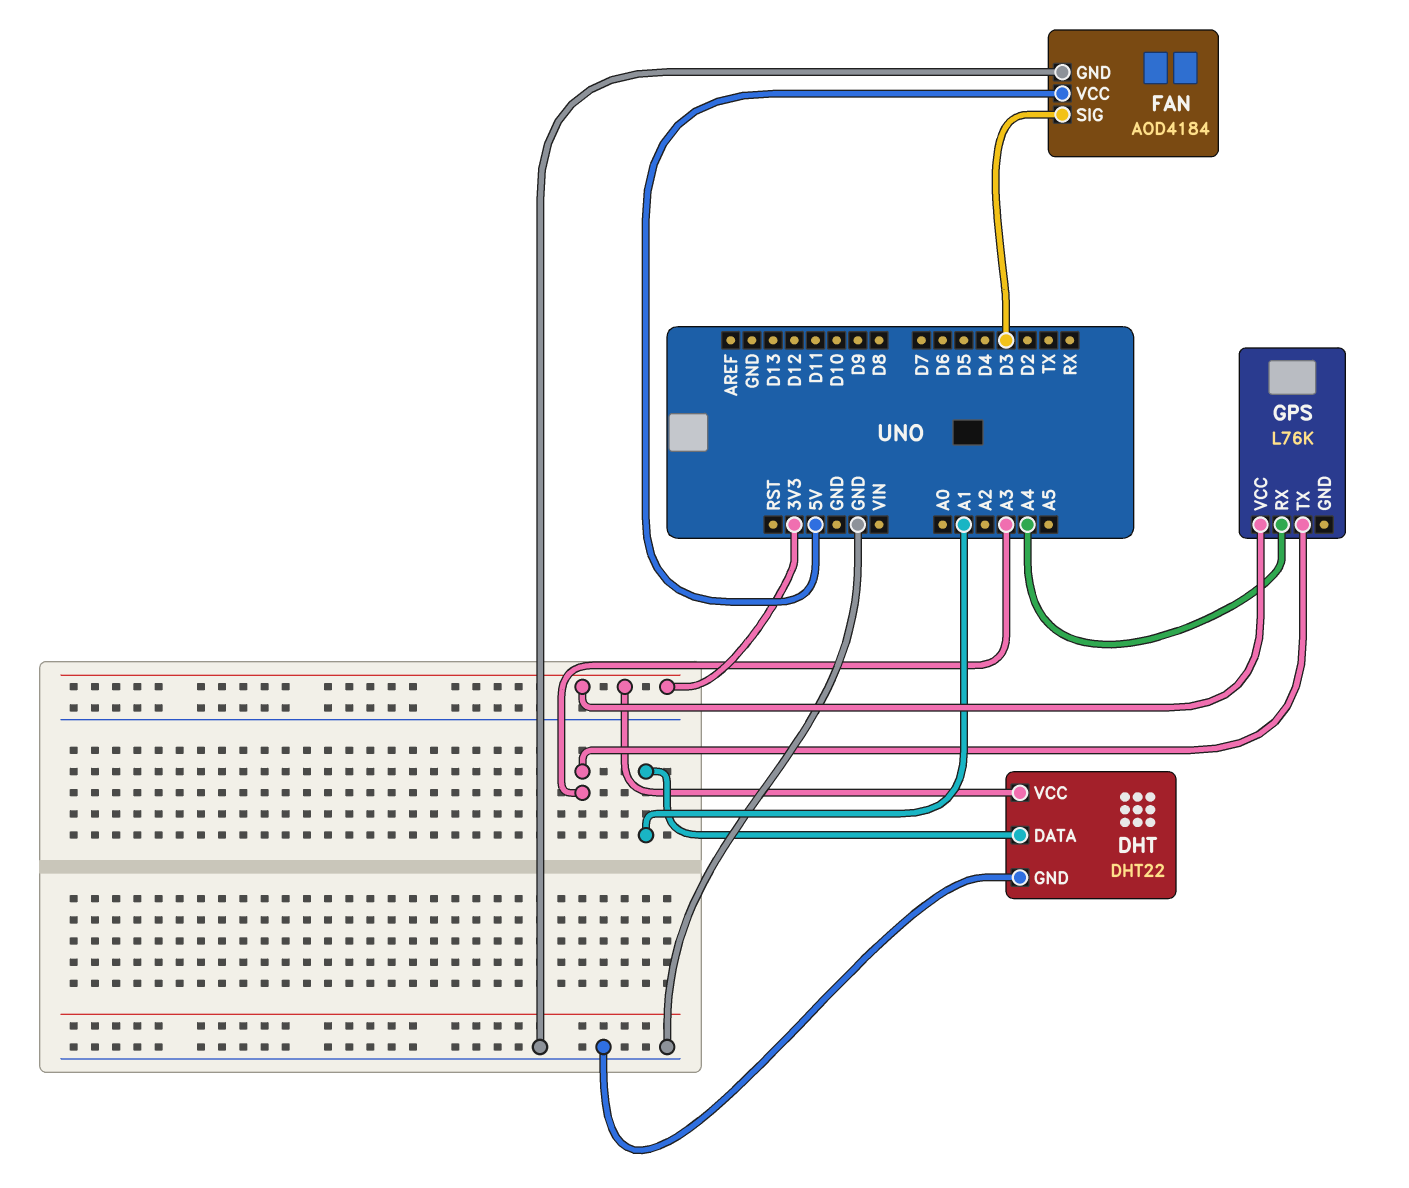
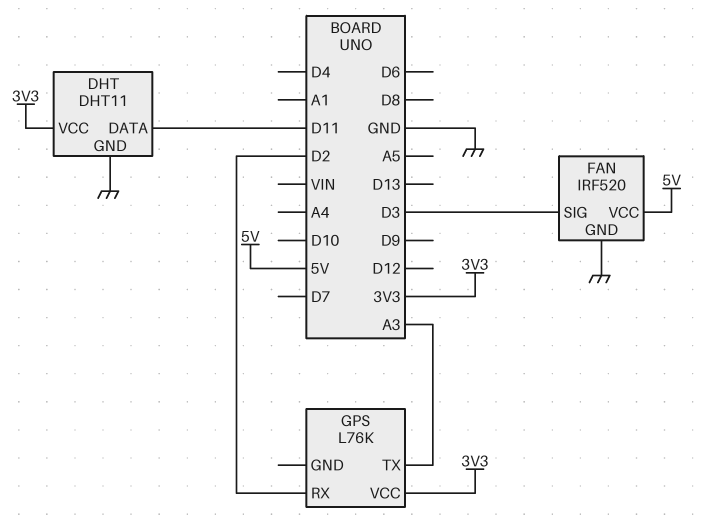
DHT: DHT22 -> DHT11
DHT pin DATA: A1 -> D11
FAN: AOD4184 -> IRF520
GPS pin RX: A4 -> D2

